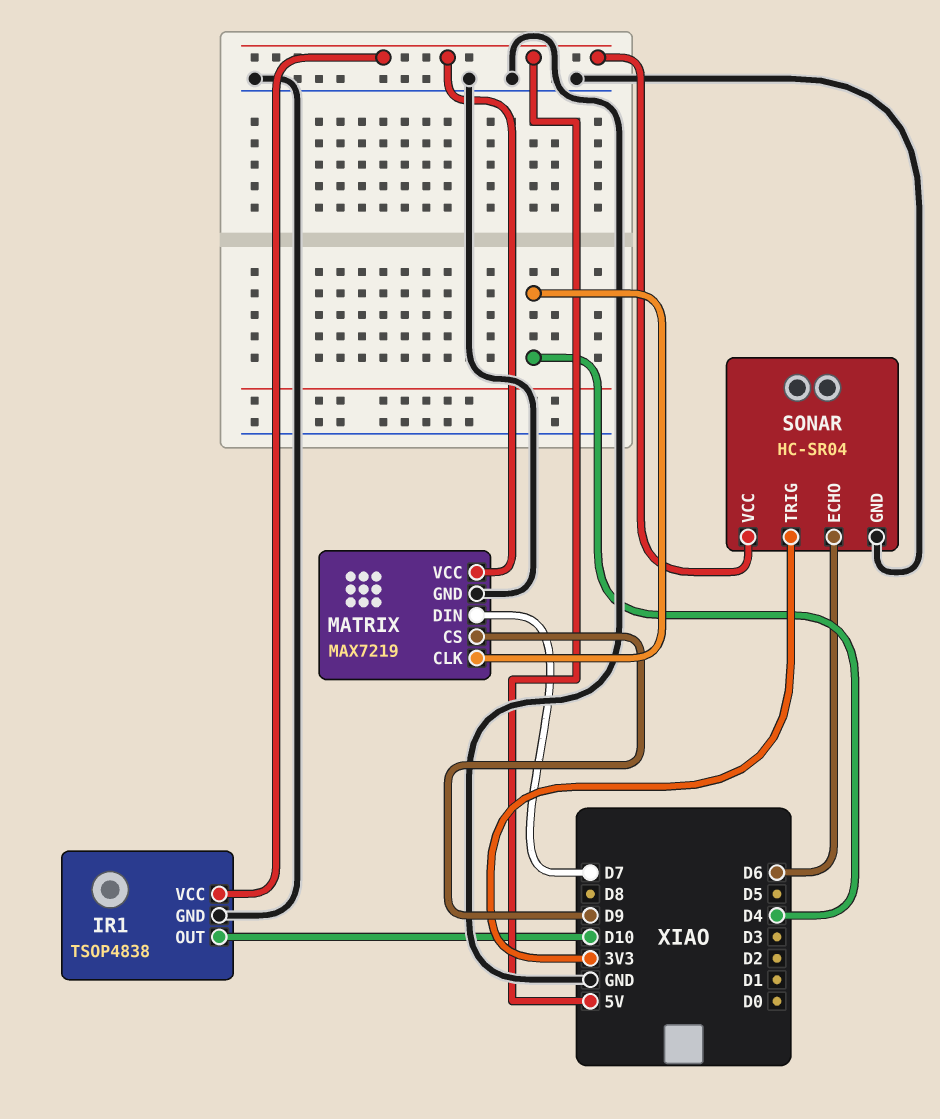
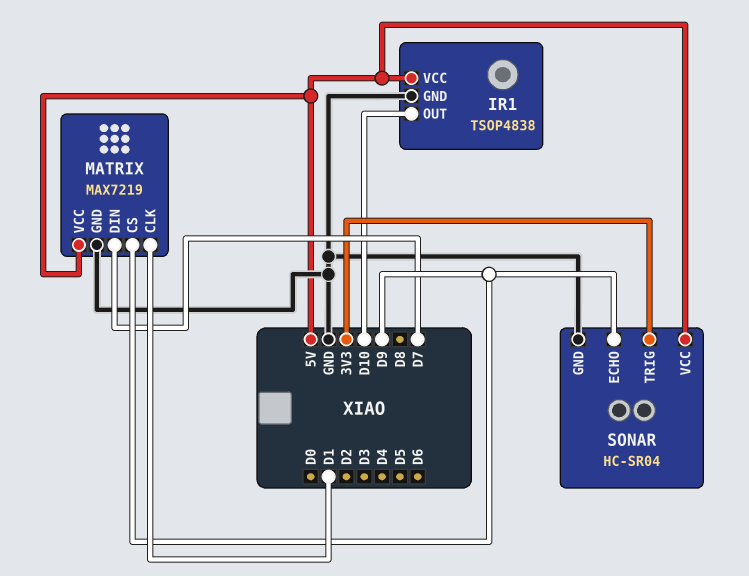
MATRIX pin CLK: D4 -> D1
SONAR pin ECHO: D6 -> D9

